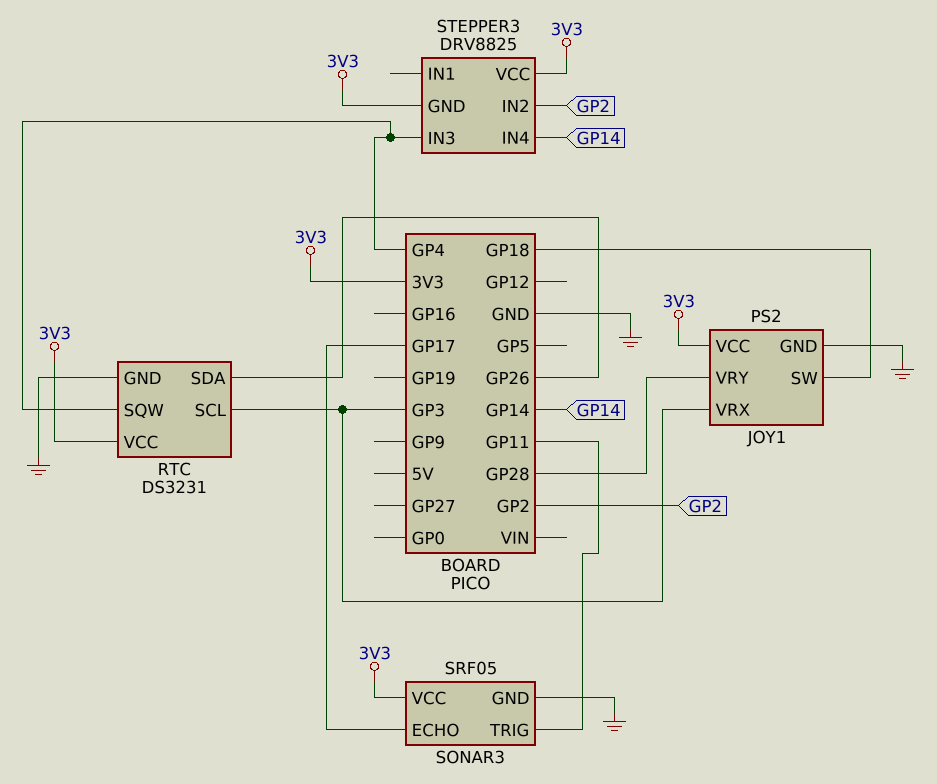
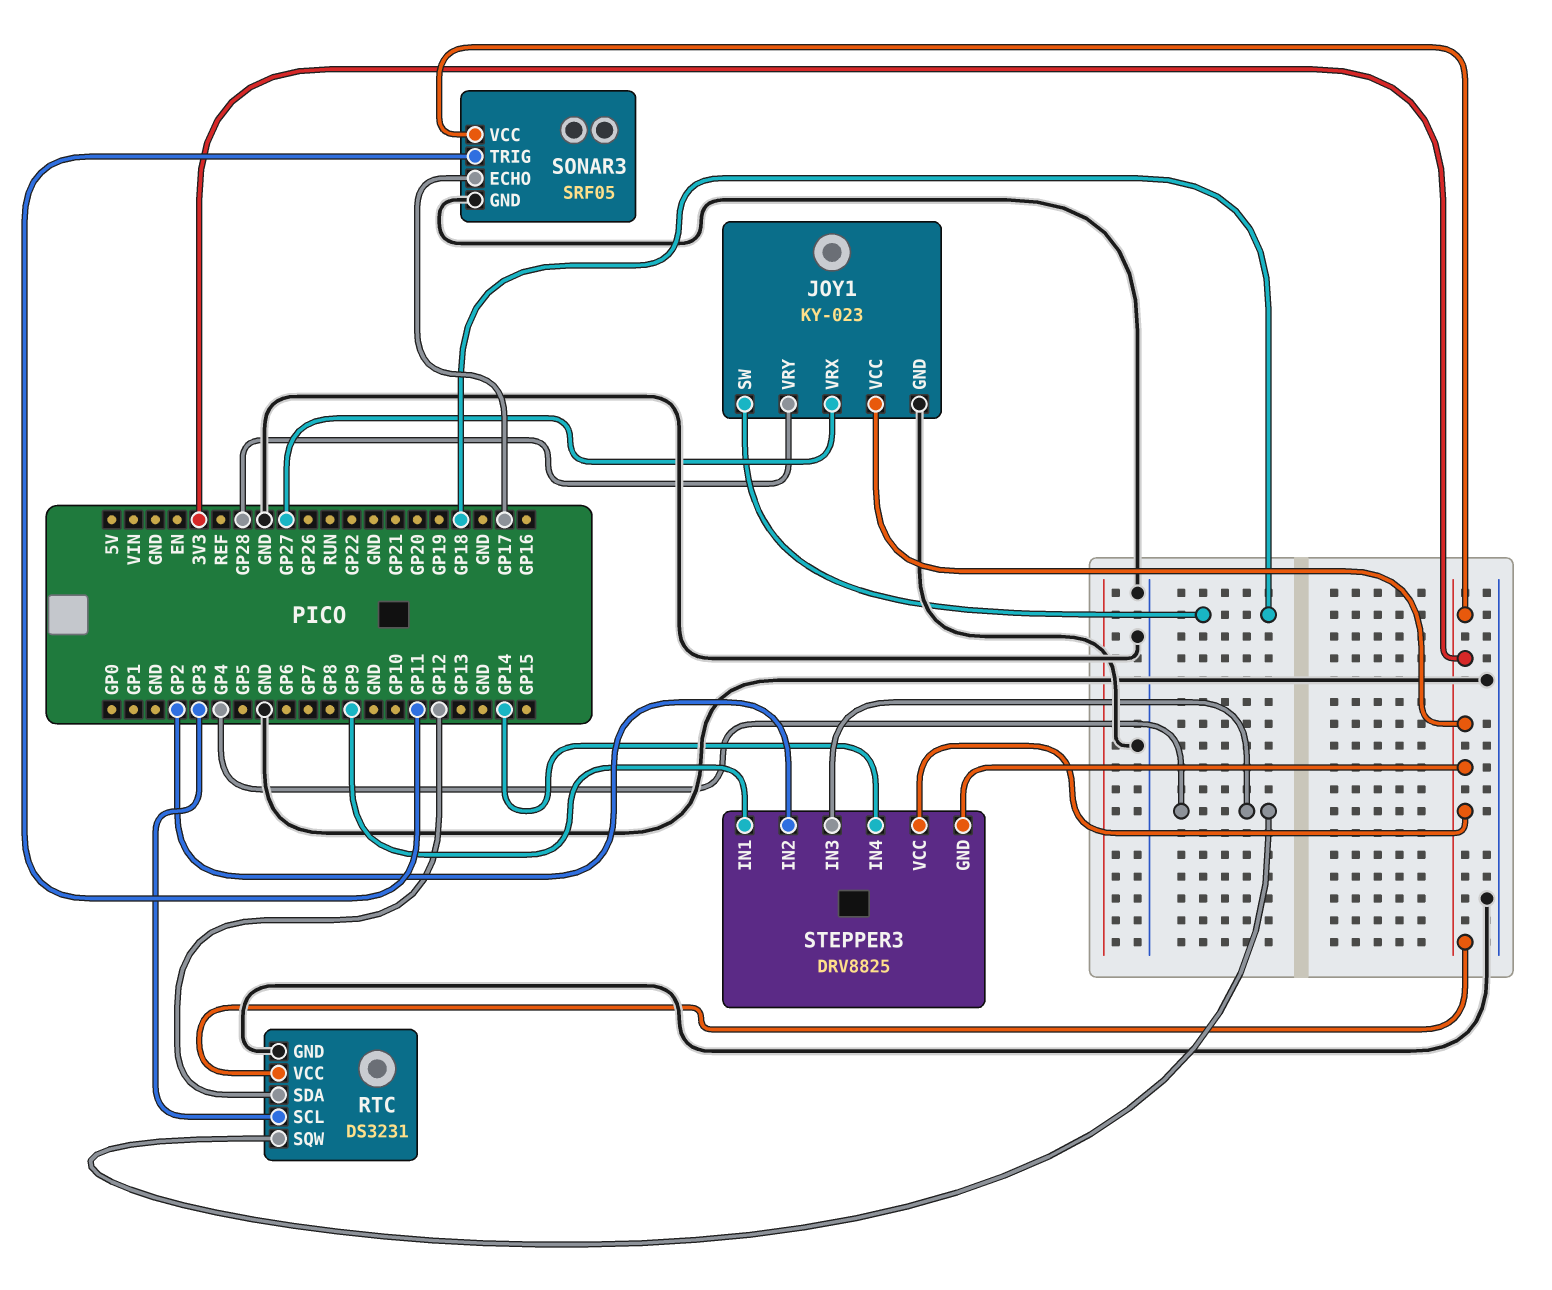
JOY1: PS2 -> KY-023
JOY1 pin VRX: GP3 -> GP27
RTC pin SDA: GP26 -> GP12
STEPPER3 pin IN1: none -> GP9

